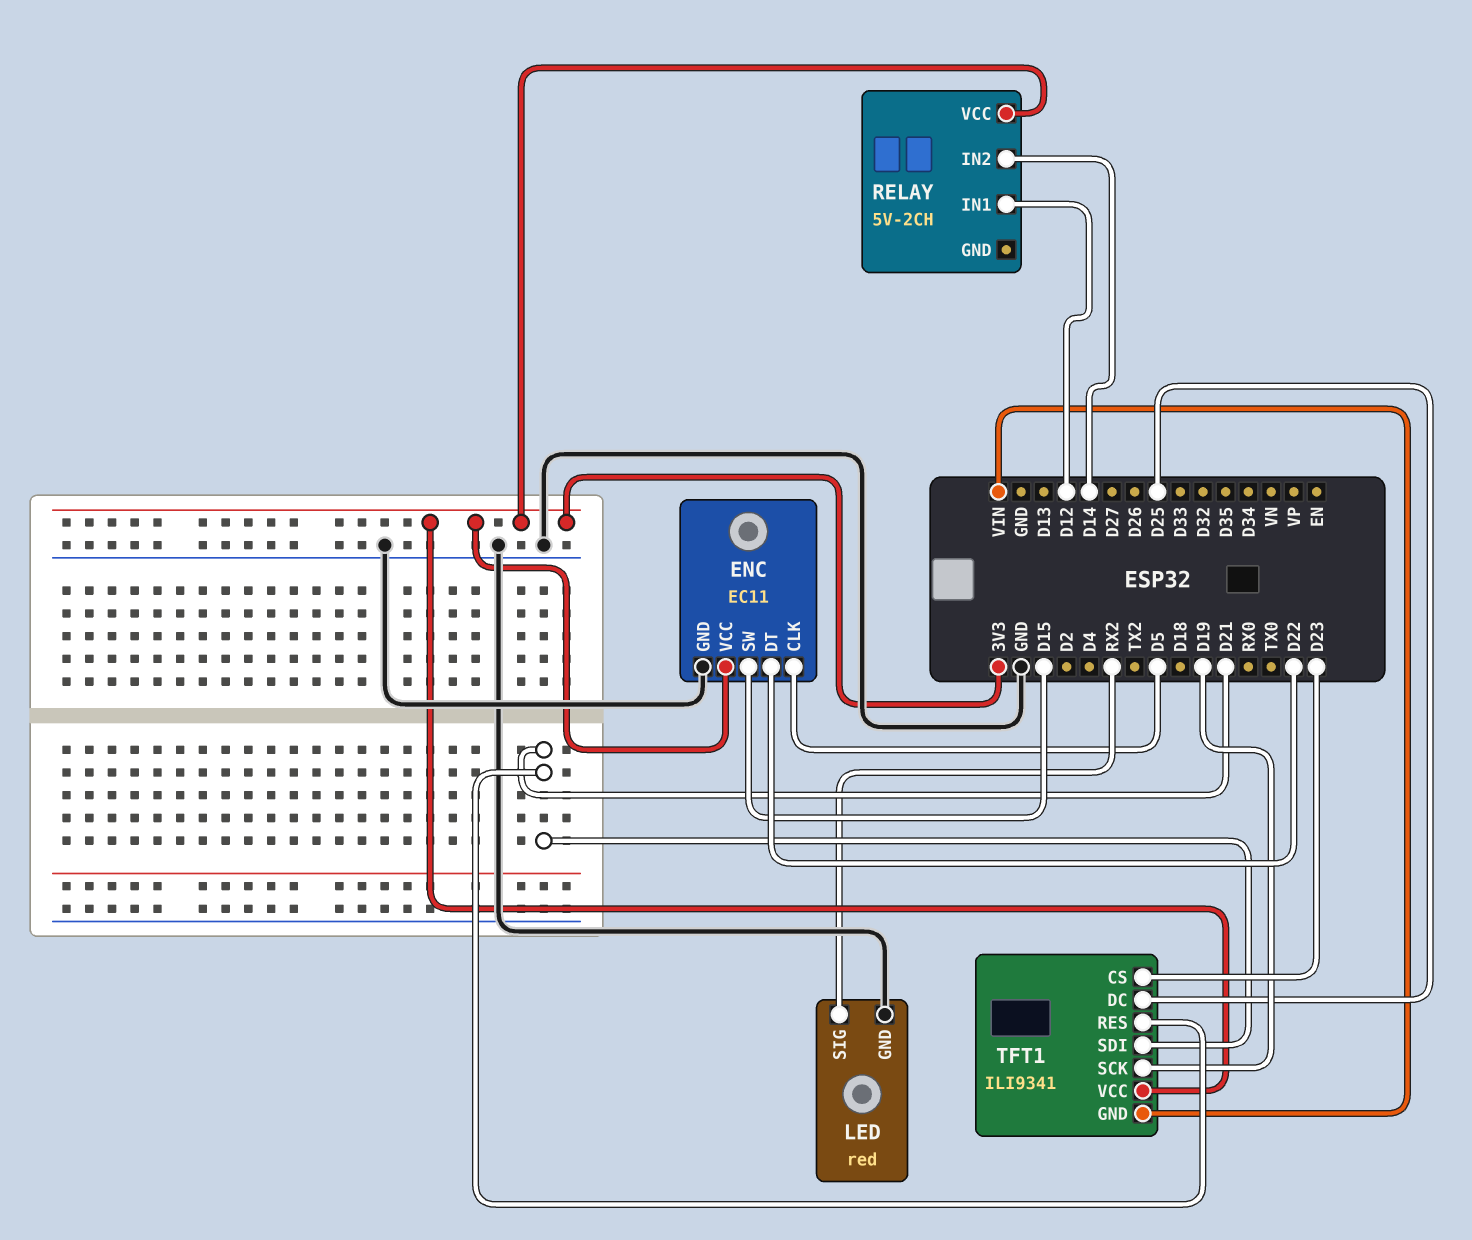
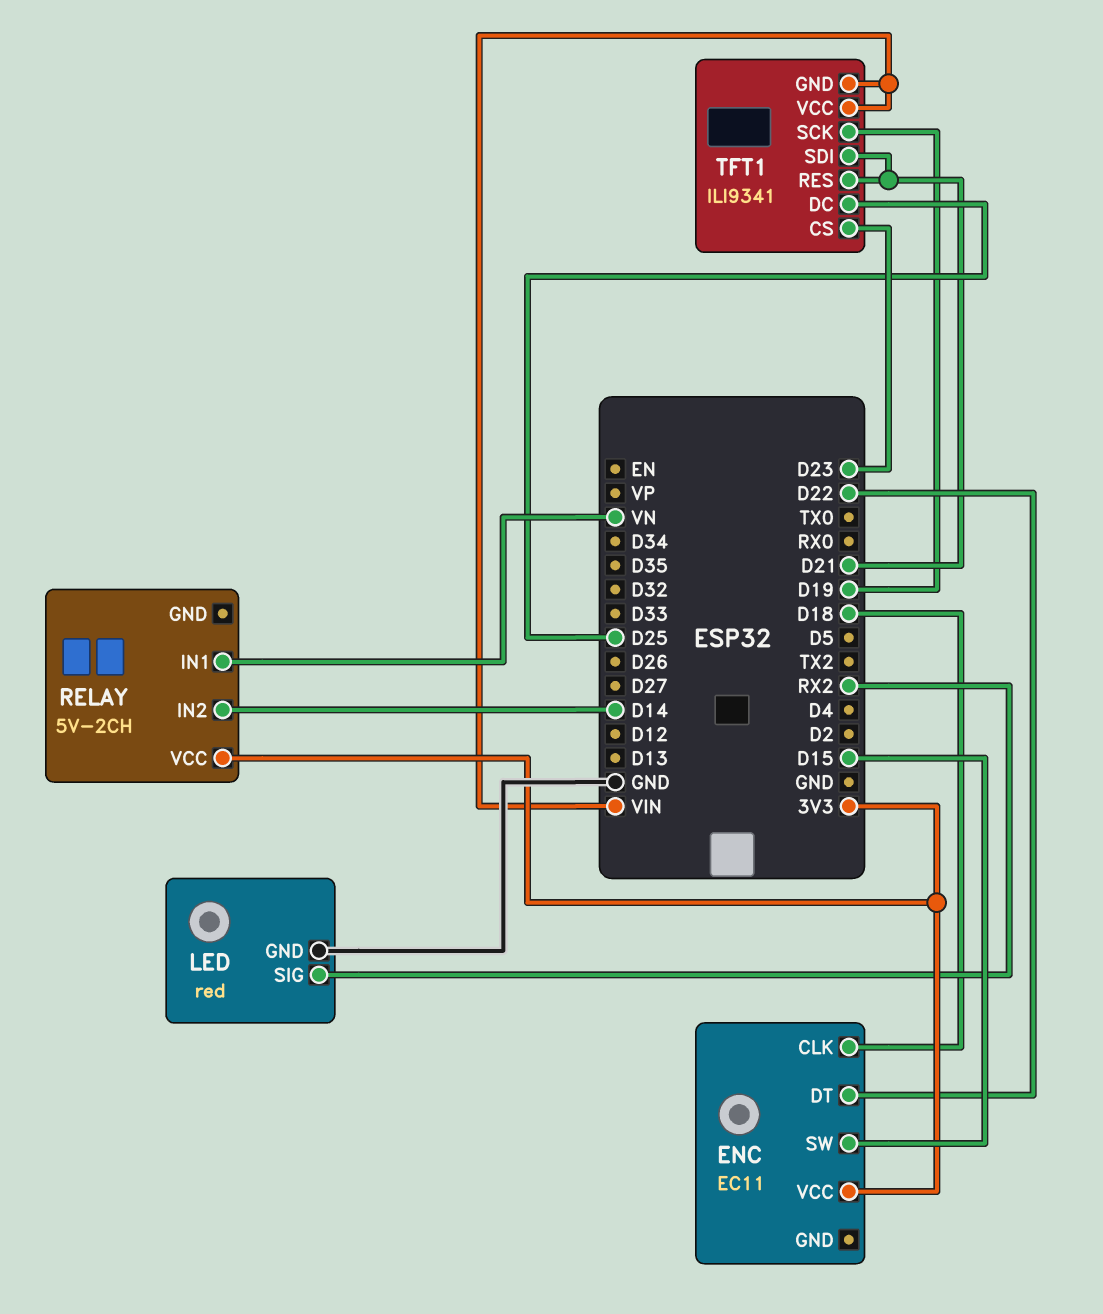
ENC pin CLK: D5 -> D18
ENC pin GND: GND -> none
RELAY pin IN1: D12 -> VN
TFT1 pin VCC: 3V3 -> VIN

